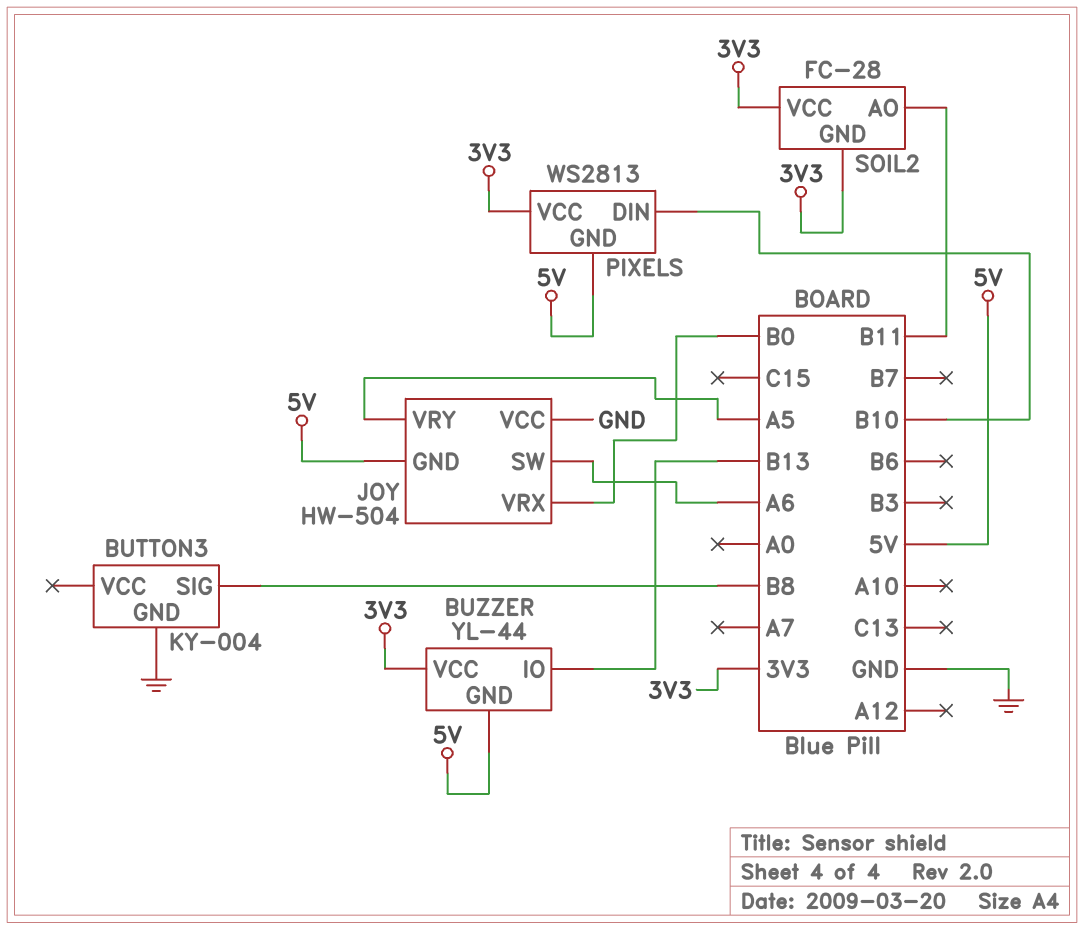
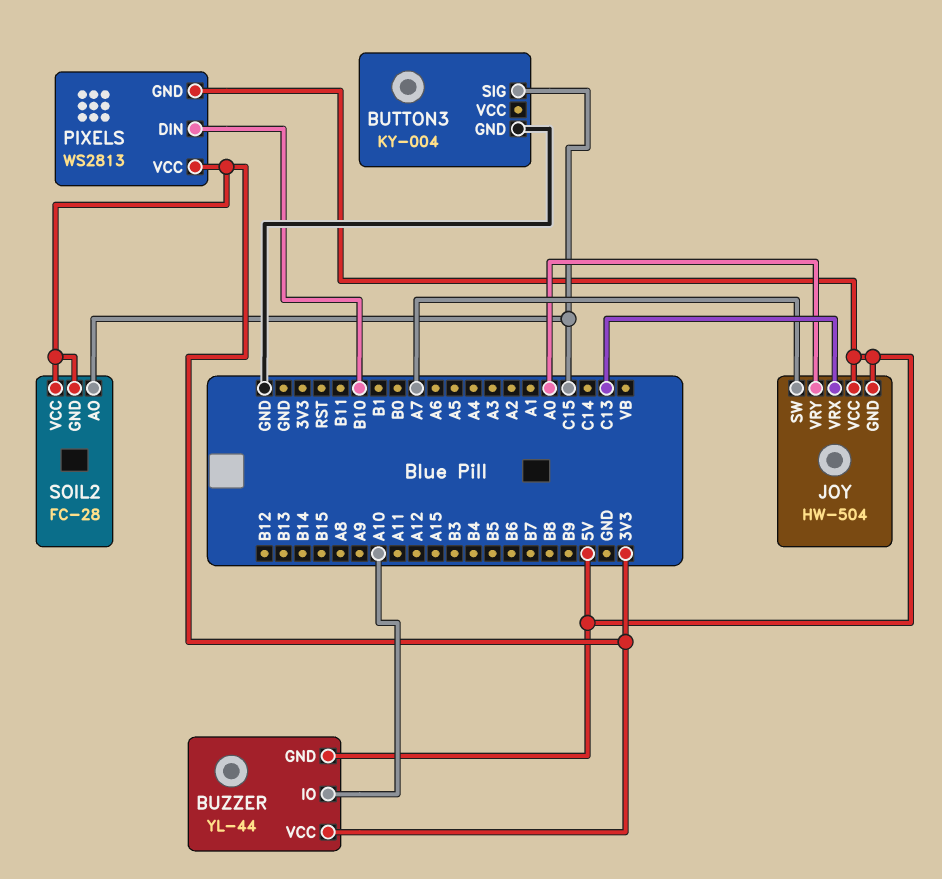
BUTTON3 pin SIG: B8 -> C15
BUZZER pin IO: B13 -> A10
JOY pin SW: A6 -> A7
JOY pin VCC: GND -> 5V
JOY pin VRX: B0 -> C13
JOY pin VRY: A5 -> A0
SOIL2 pin AO: B11 -> C15

